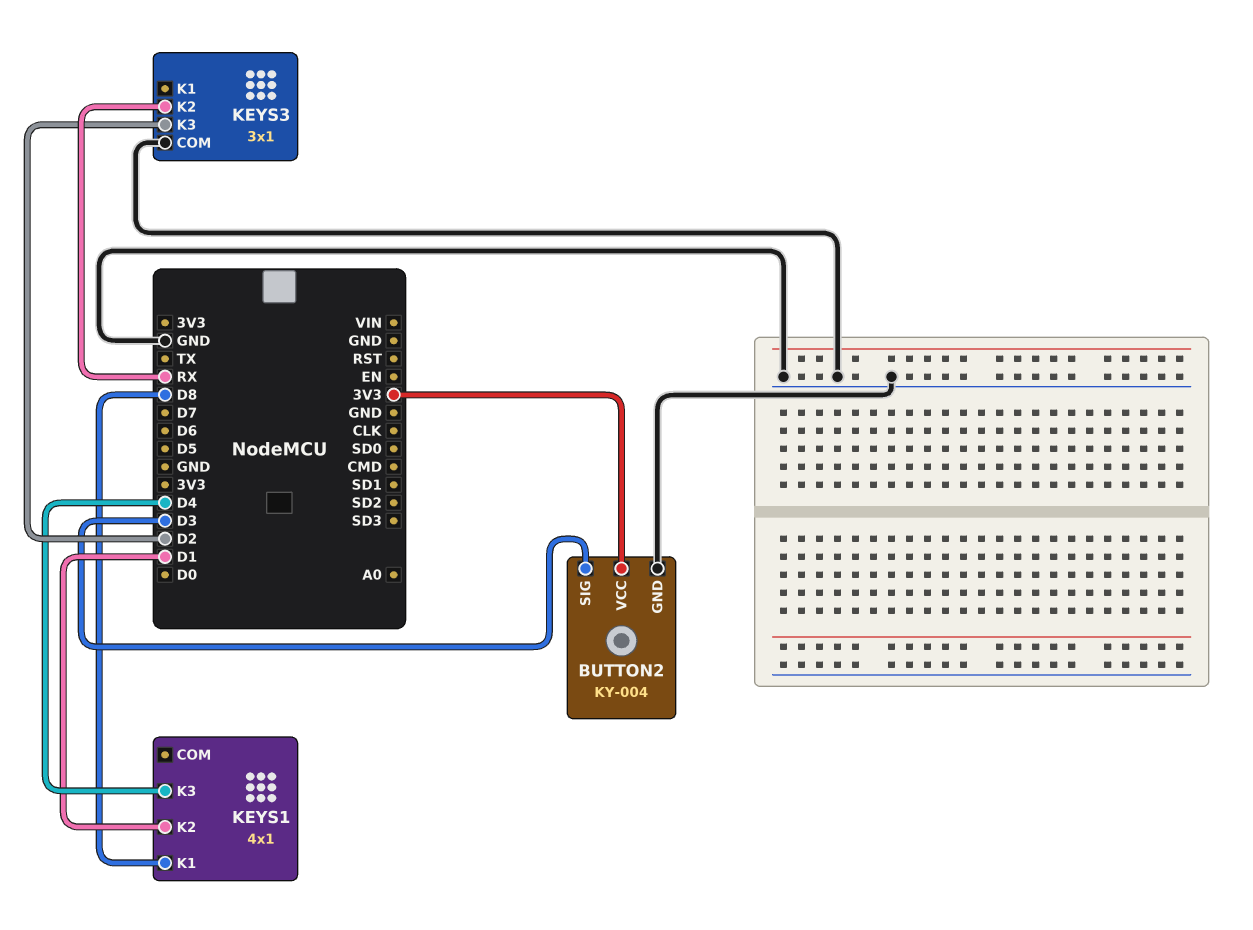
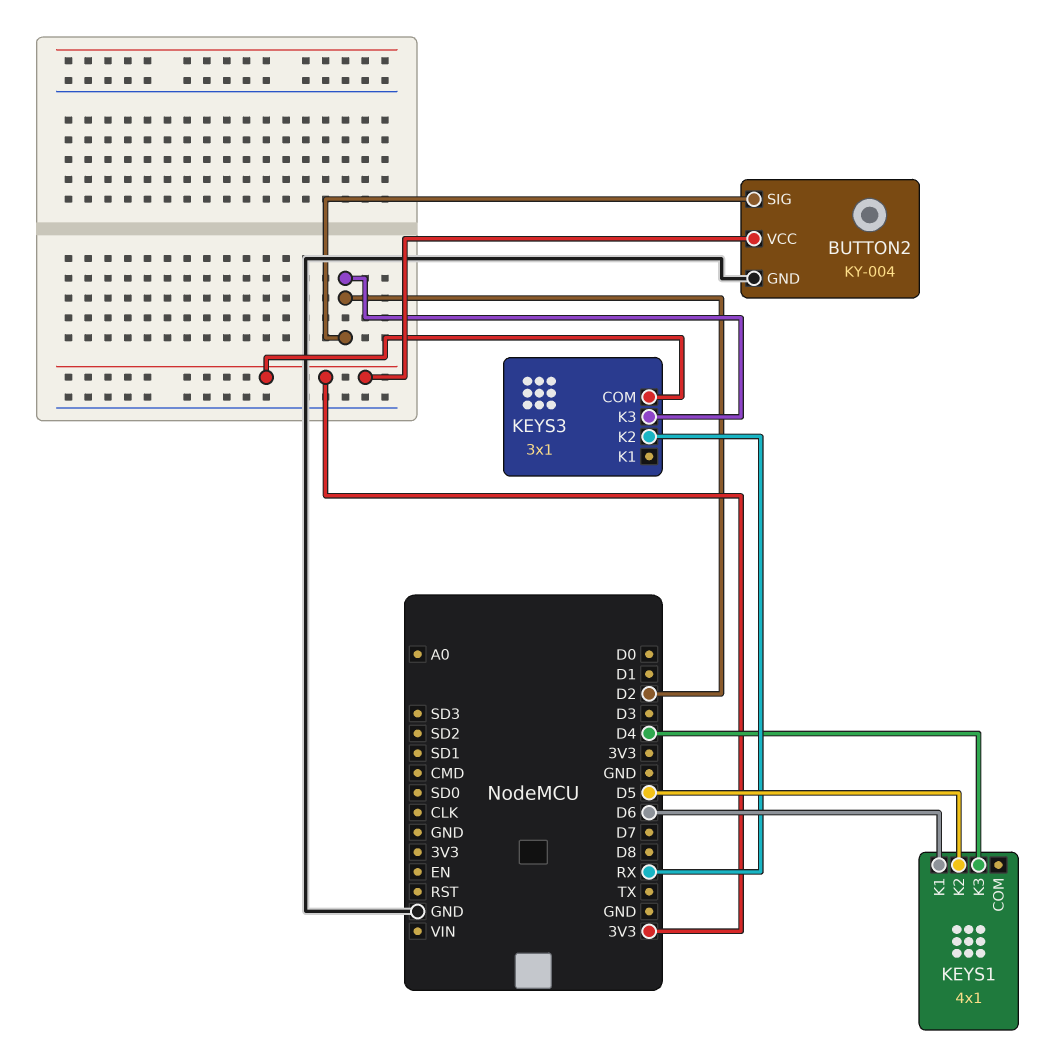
BUTTON2 pin SIG: D3 -> D2
KEYS1 pin K1: D8 -> D6
KEYS1 pin K2: D1 -> D5
KEYS3 pin COM: GND -> 3V3

